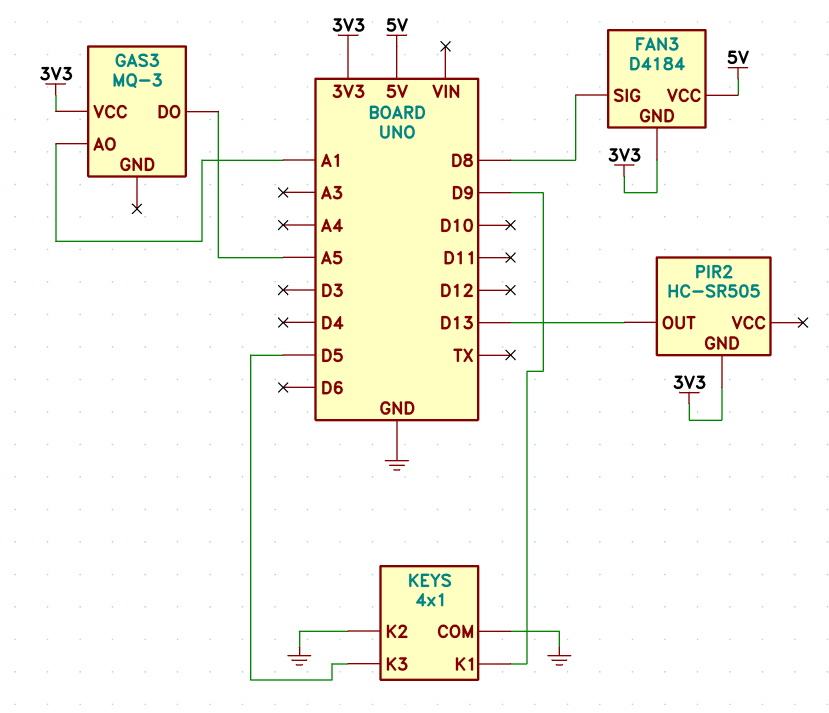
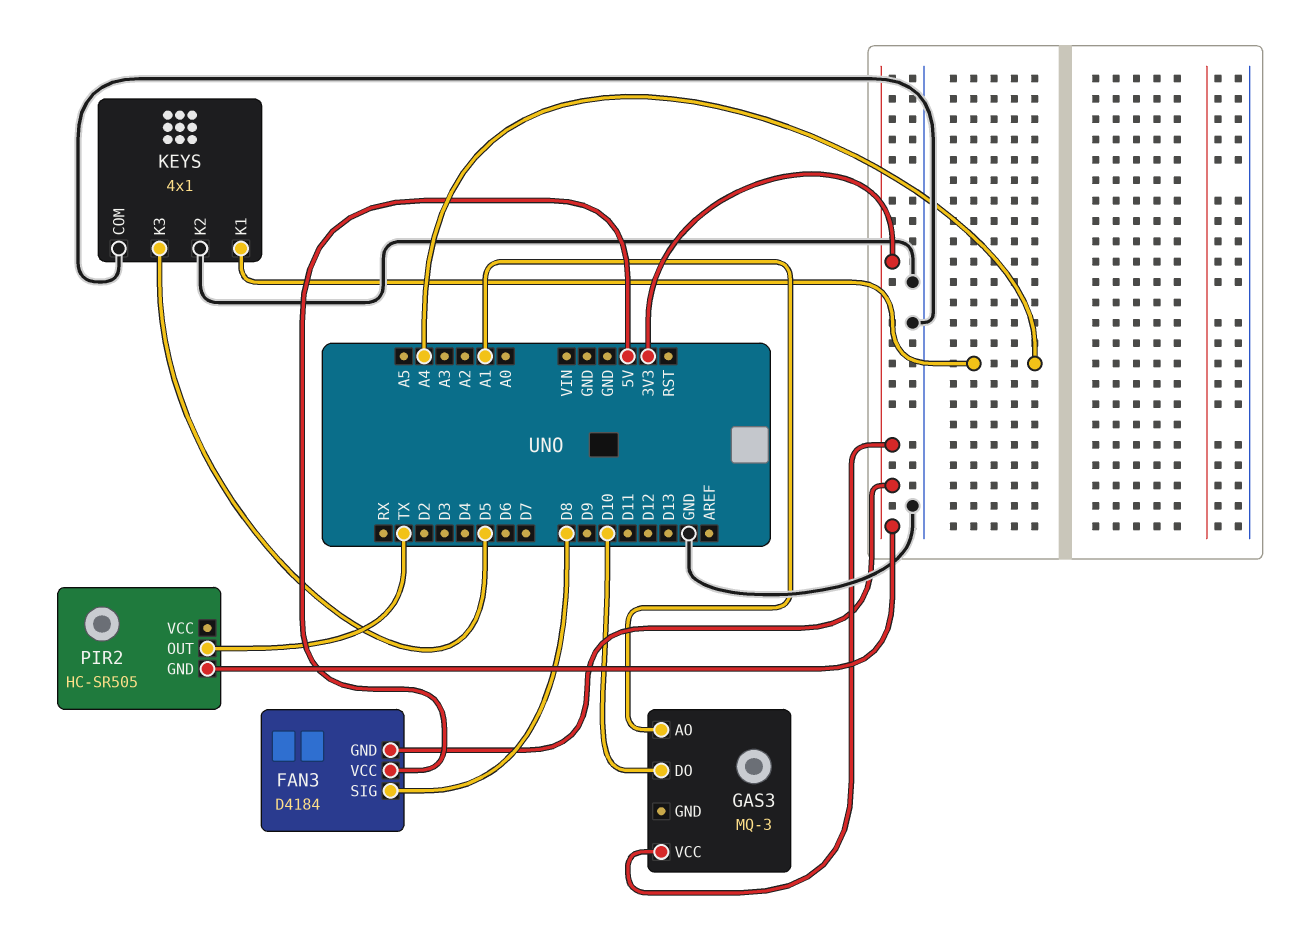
GAS3 pin DO: A5 -> D10
KEYS pin K1: D9 -> A4
PIR2 pin OUT: D13 -> TX

